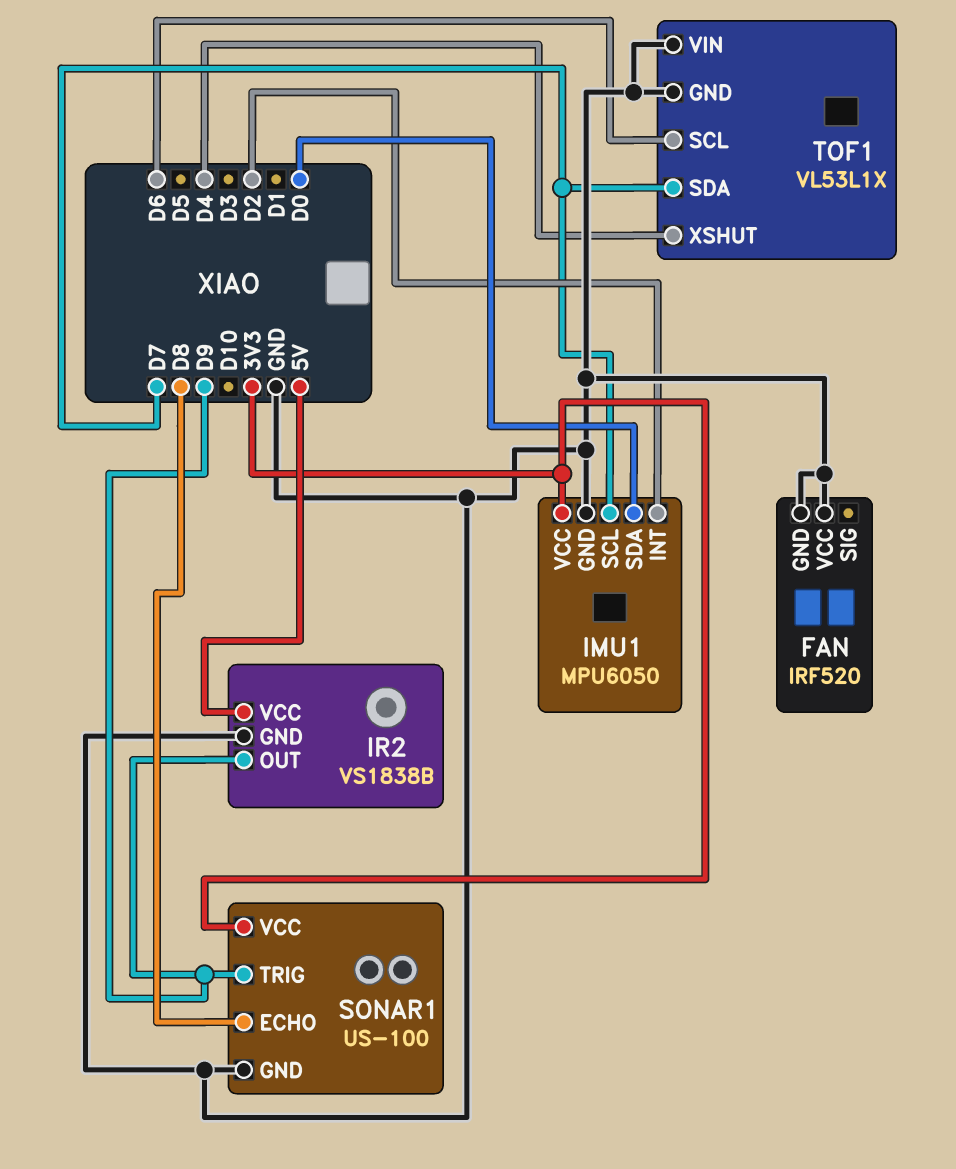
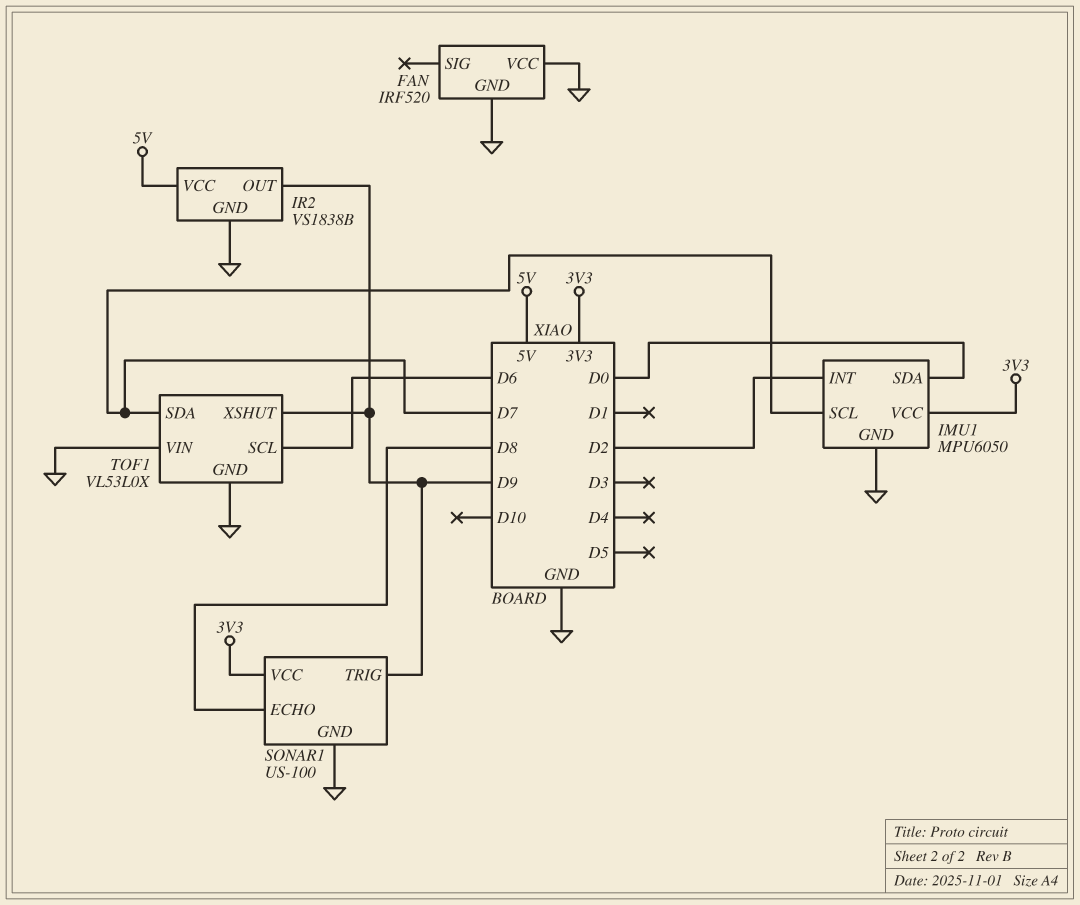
TOF1: VL53L1X -> VL53L0X
TOF1 pin XSHUT: D4 -> D9

